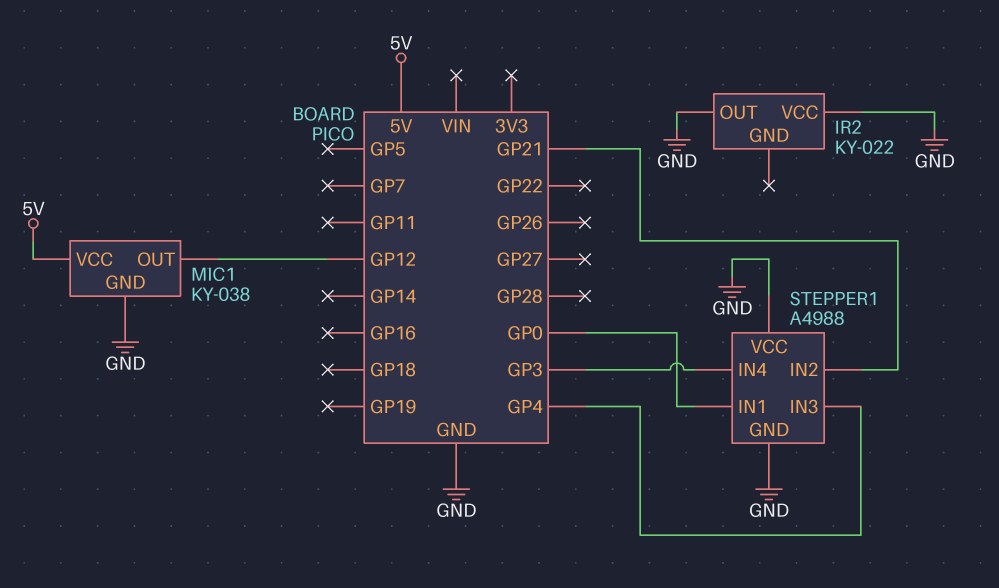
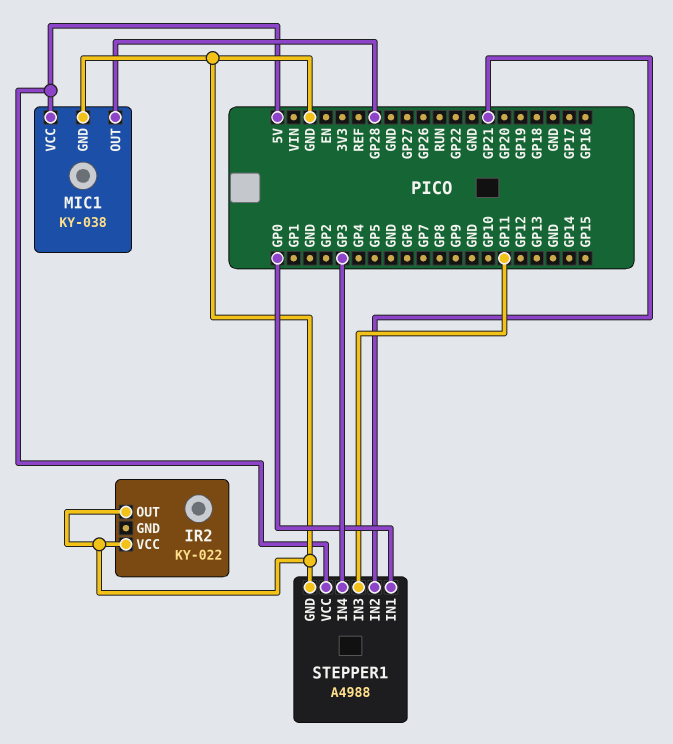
MIC1 pin OUT: GP12 -> GP28
STEPPER1 pin IN3: GP4 -> GP11
STEPPER1 pin VCC: GND -> 5V

